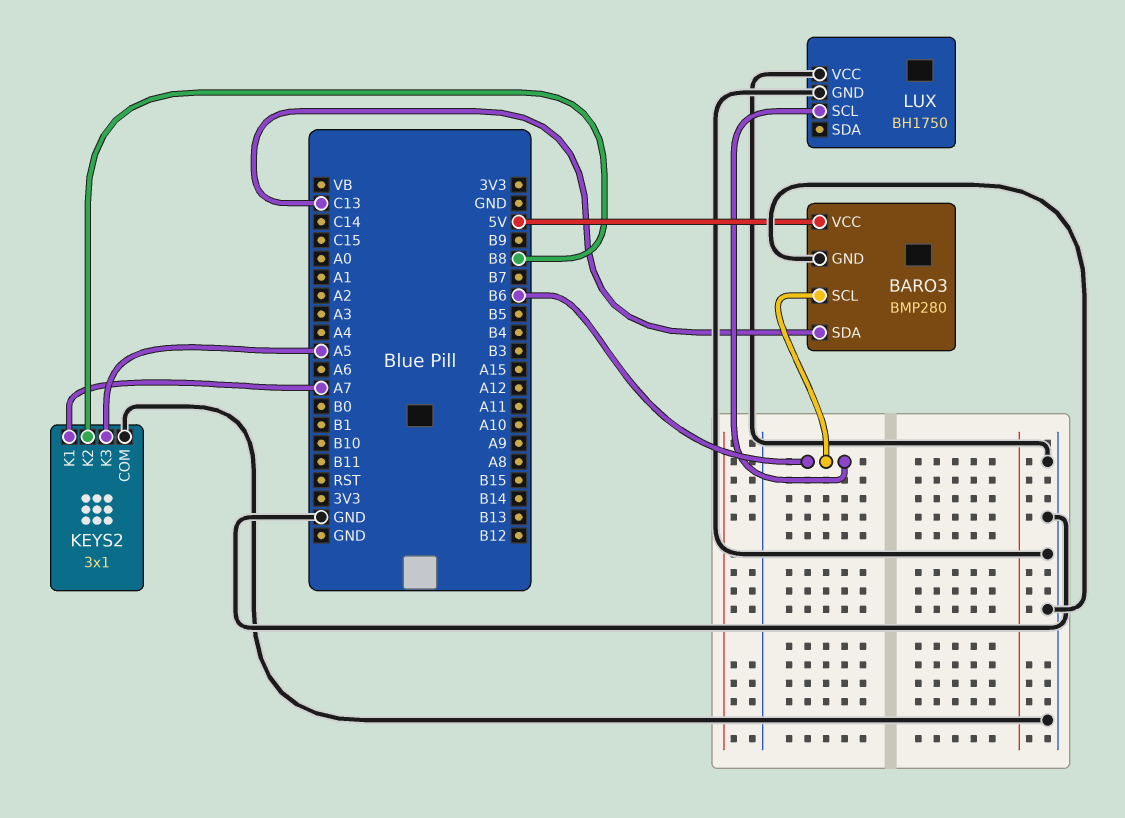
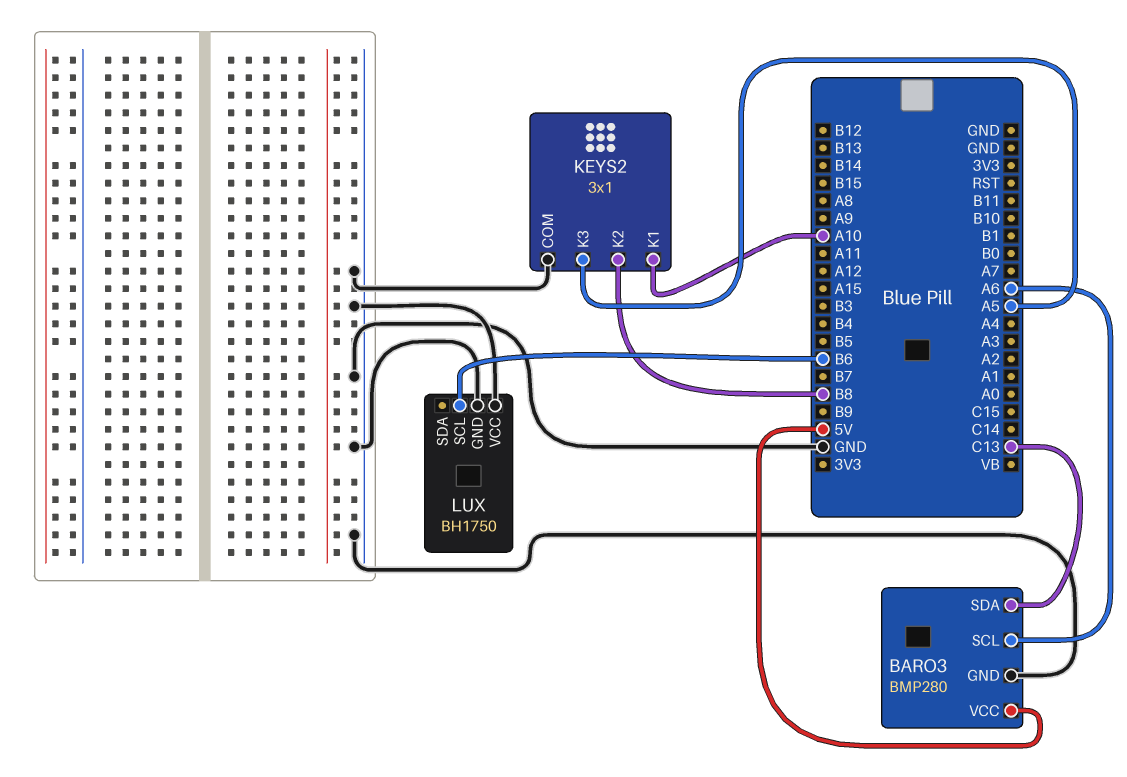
BARO3 pin SCL: B6 -> A6
KEYS2 pin K1: A7 -> A10

